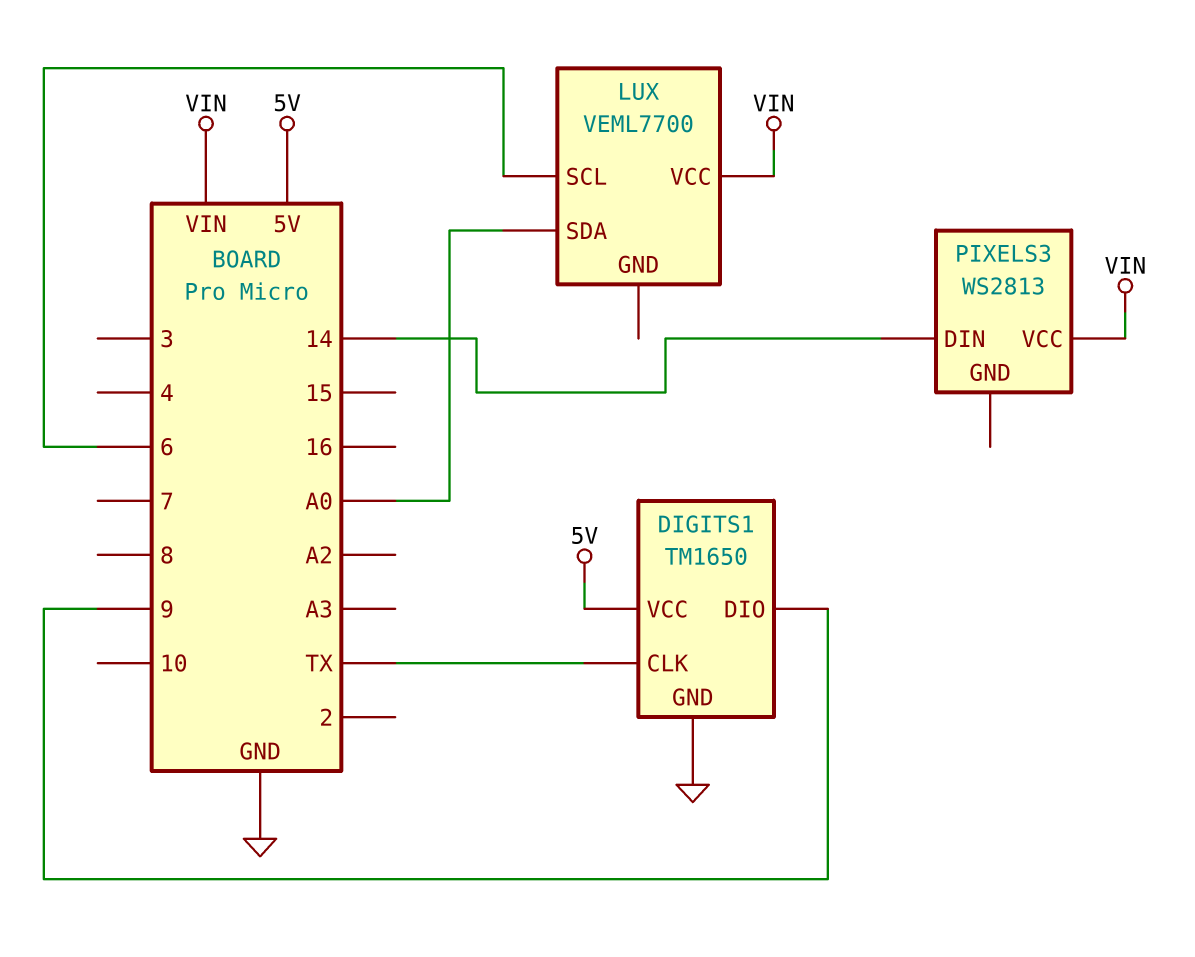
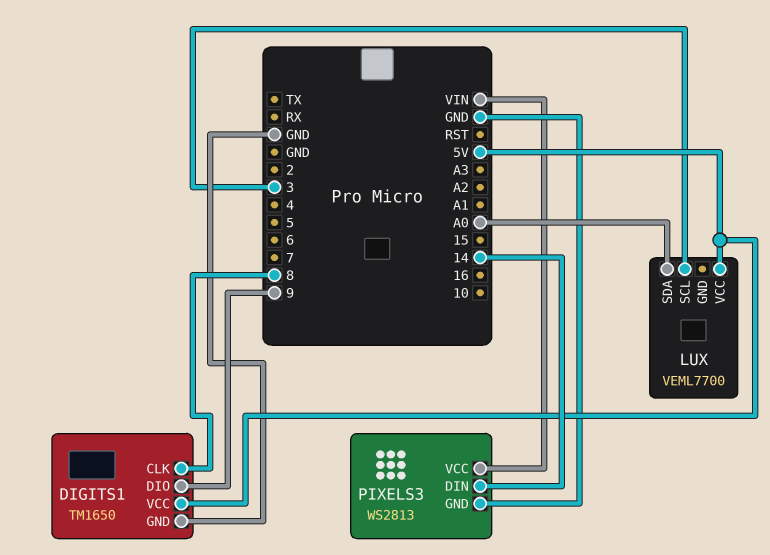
DIGITS1 pin CLK: TX -> 8
LUX pin SCL: 6 -> 3
LUX pin VCC: VIN -> 5V
PIXELS3 pin GND: none -> GND

